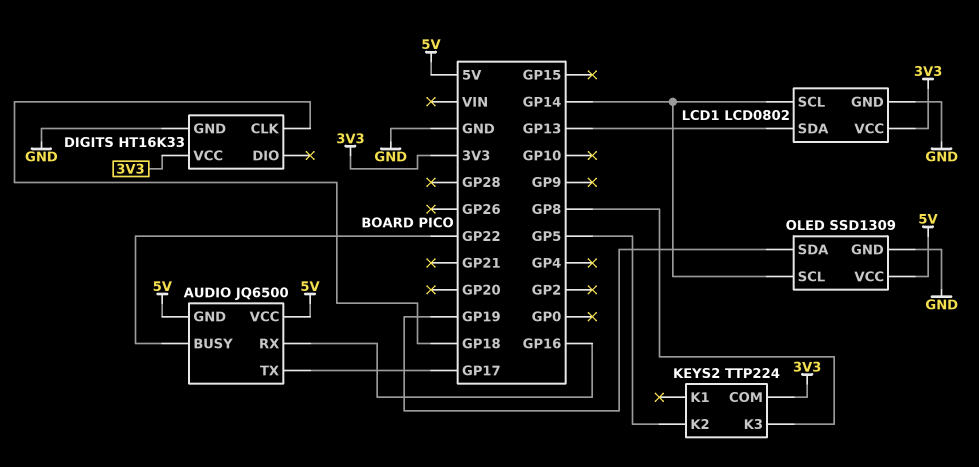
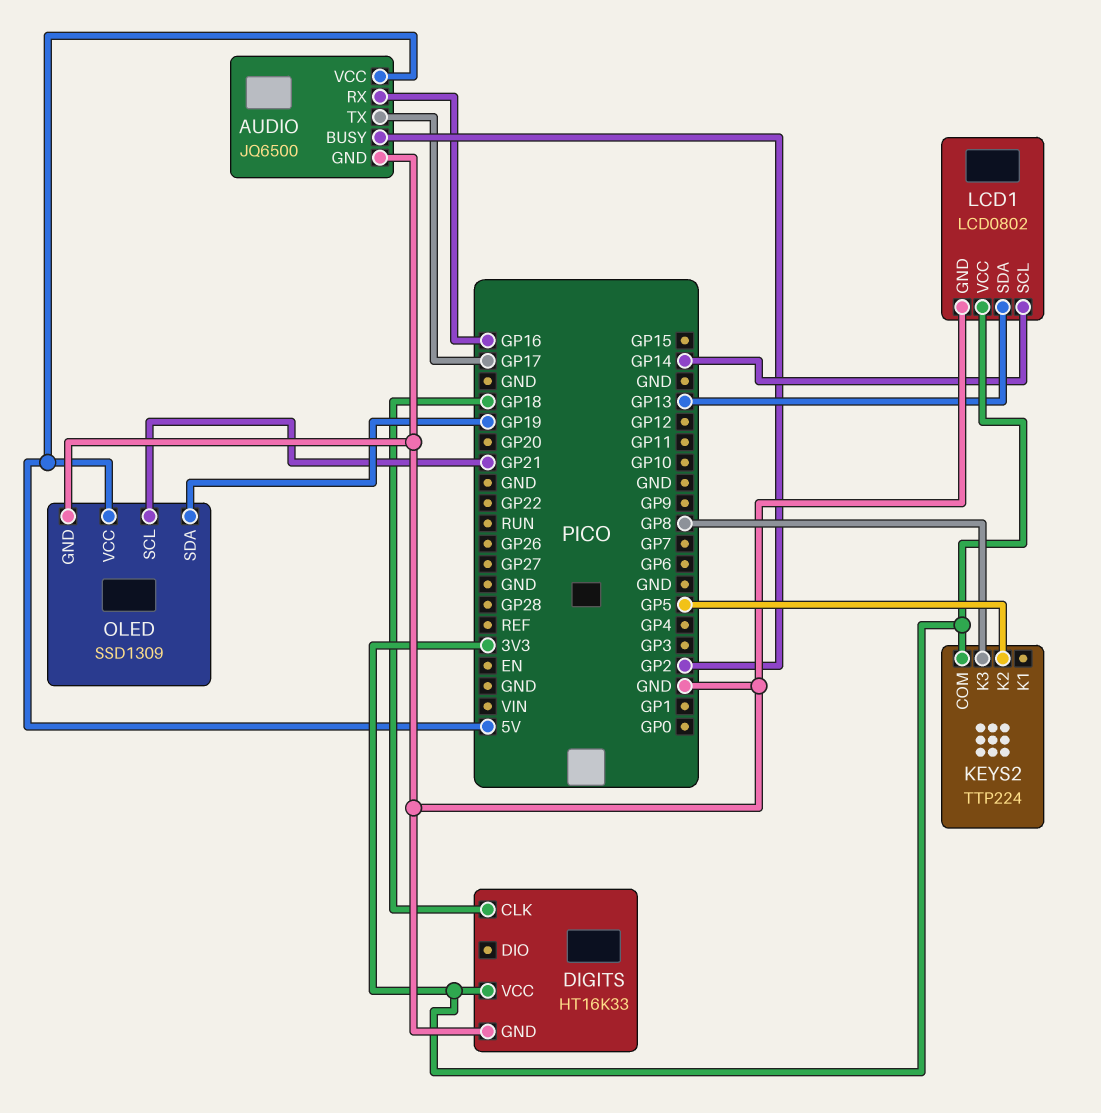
AUDIO pin BUSY: GP22 -> GP2
AUDIO pin GND: 5V -> GND
OLED pin SCL: GP14 -> GP21

